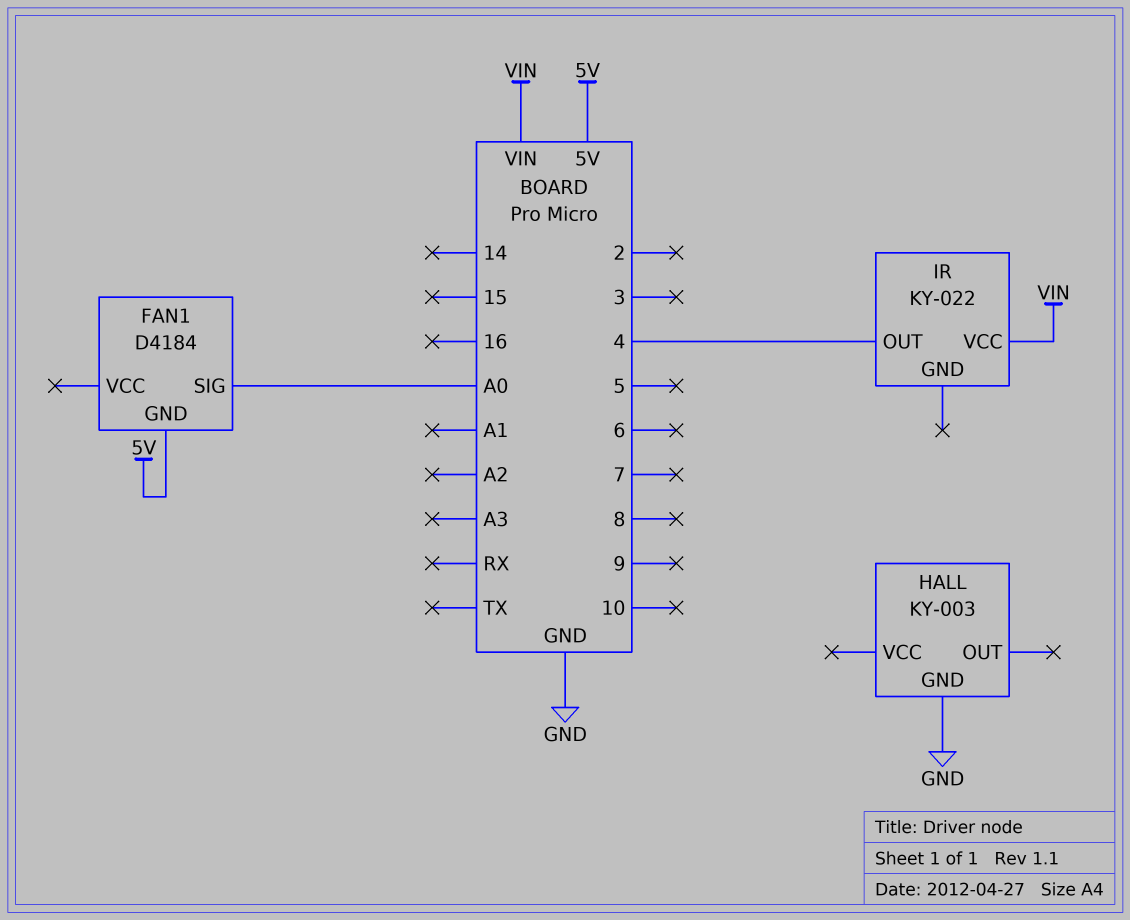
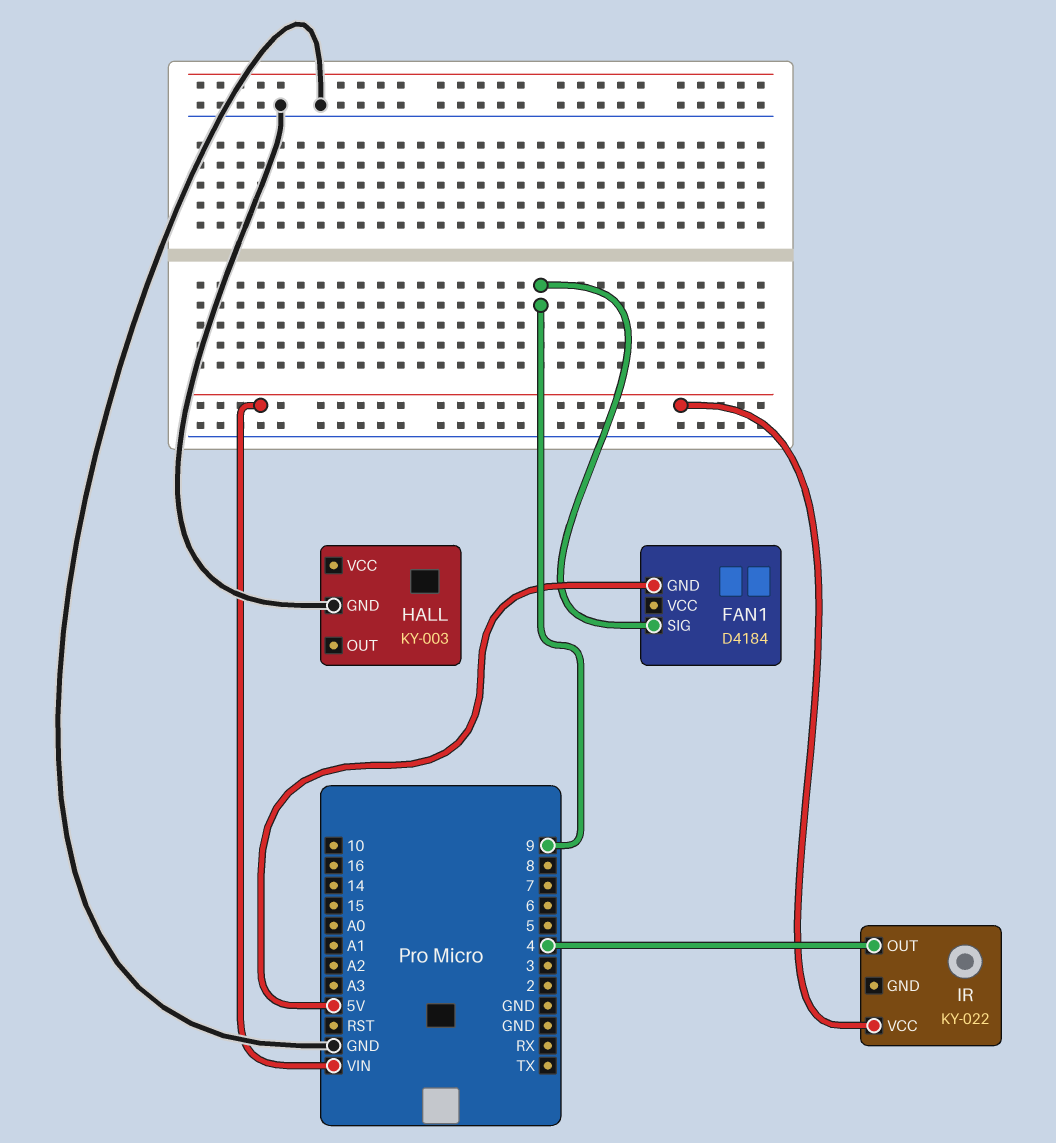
FAN1 pin SIG: A0 -> 9

